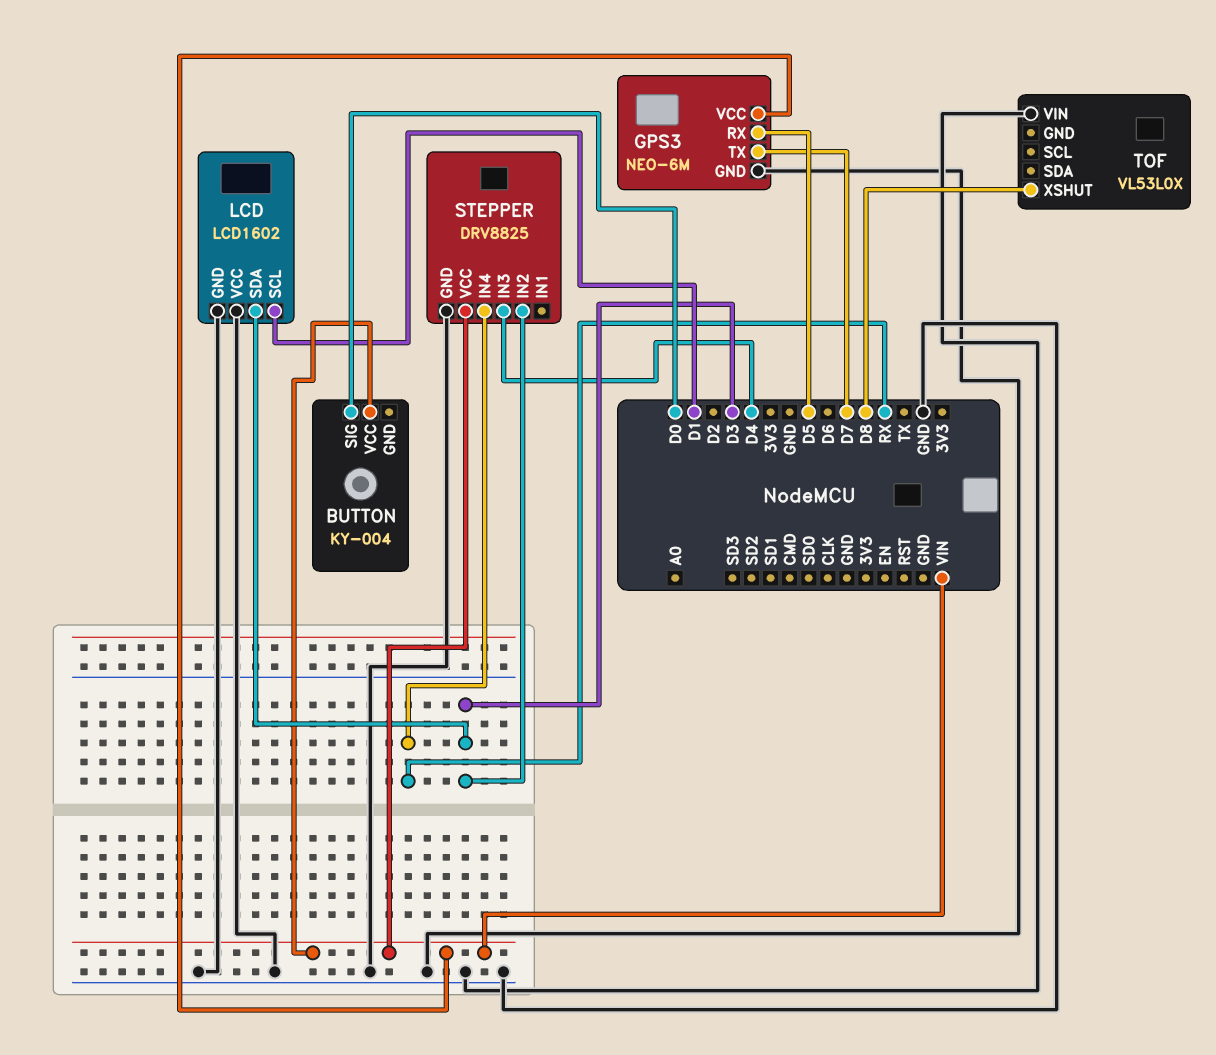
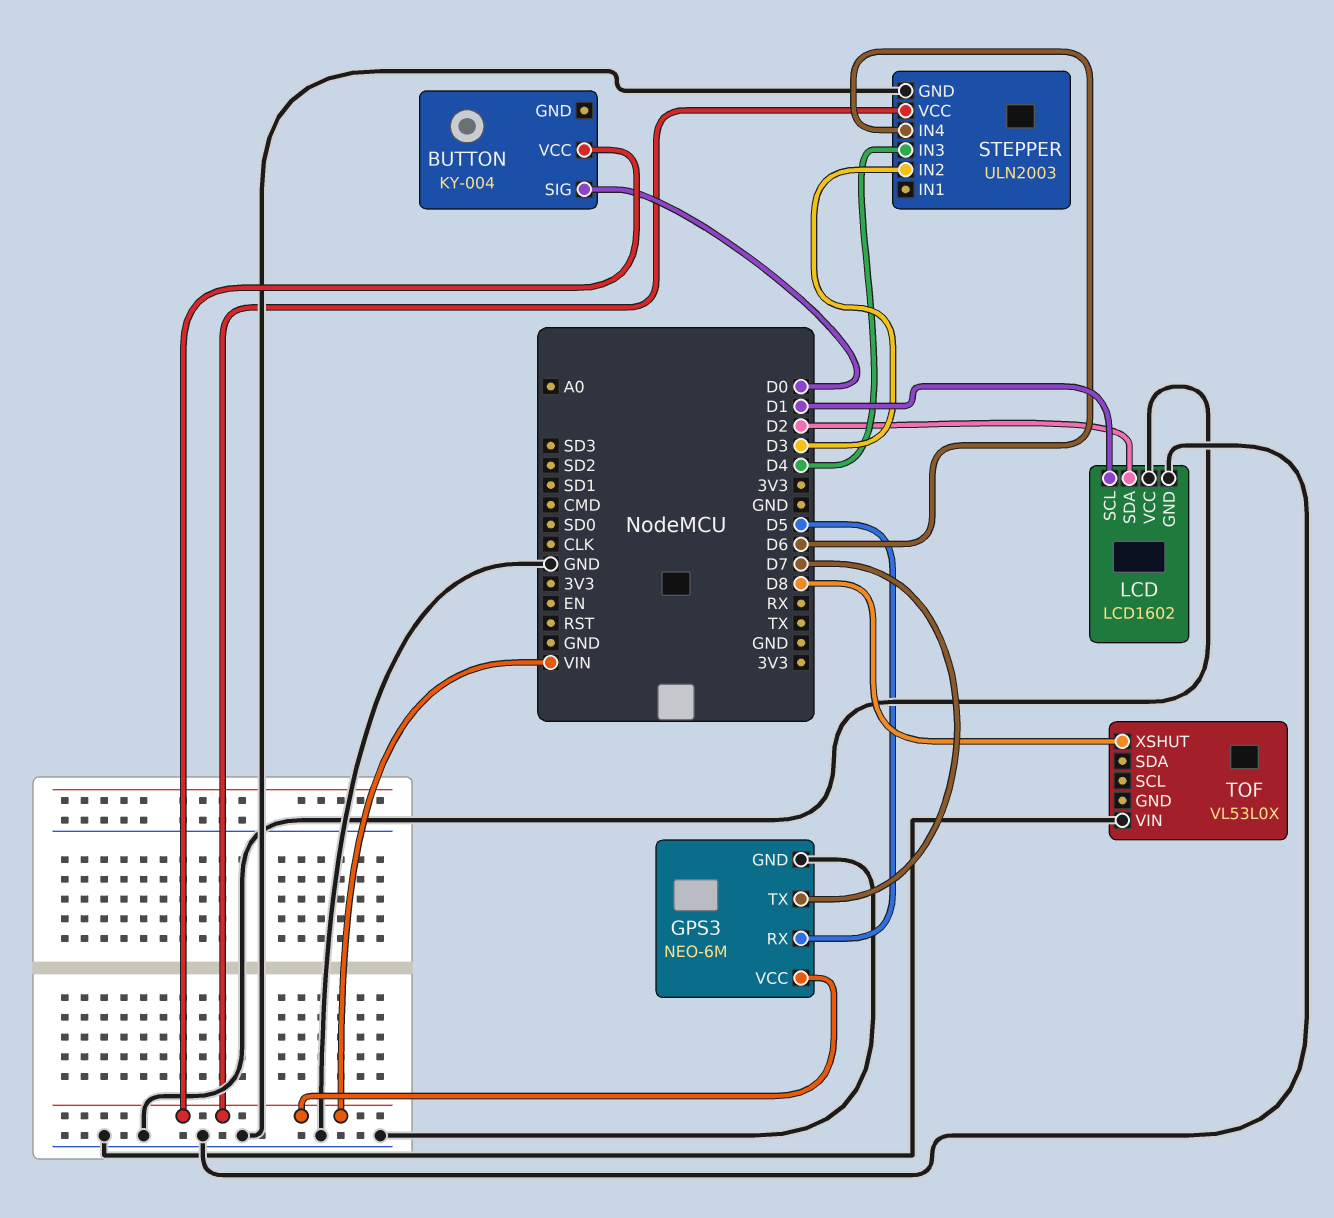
LCD pin SDA: D3 -> D2
STEPPER: DRV8825 -> ULN2003
STEPPER pin IN4: RX -> D6

